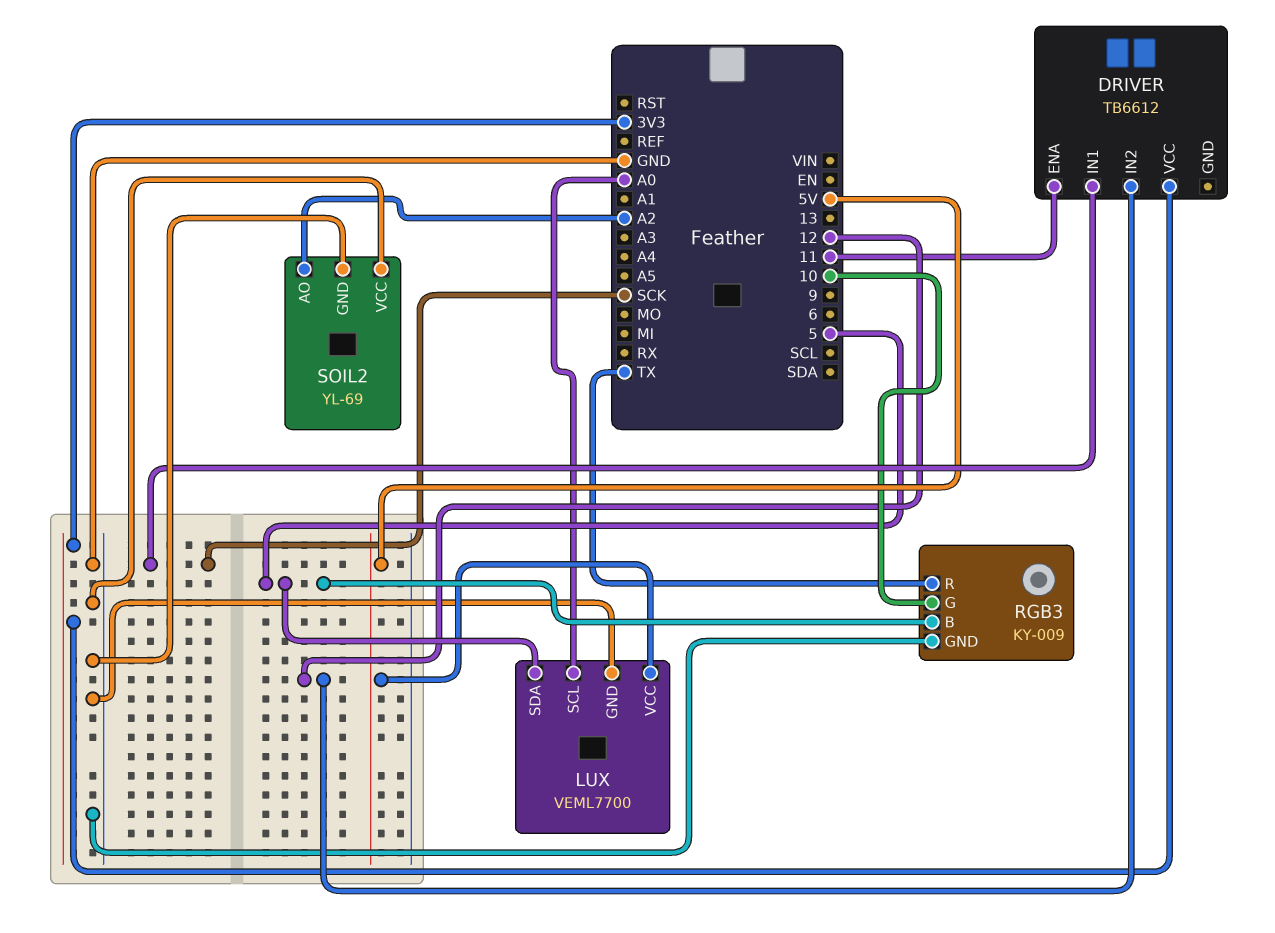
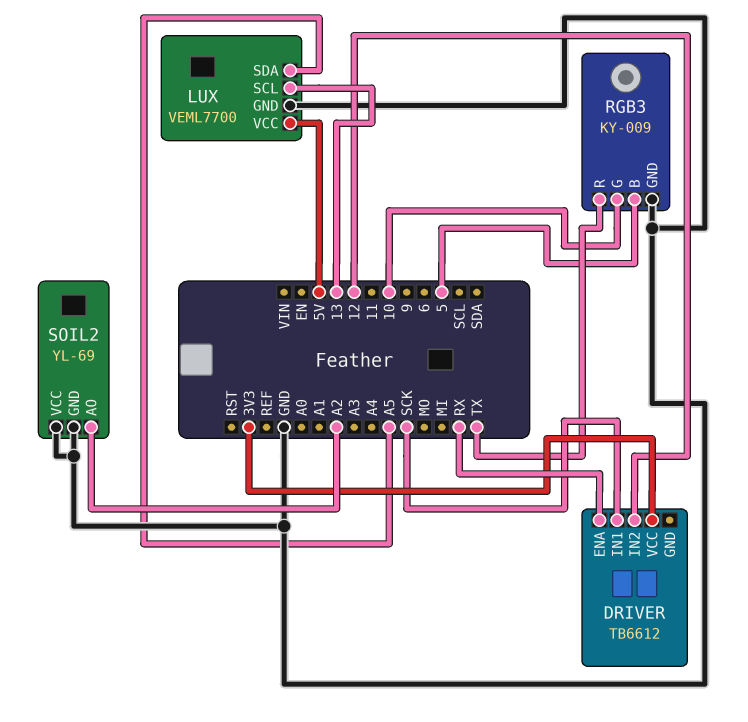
DRIVER pin ENA: 11 -> RX
LUX pin SCL: A0 -> 13
LUX pin SDA: 5 -> A5

